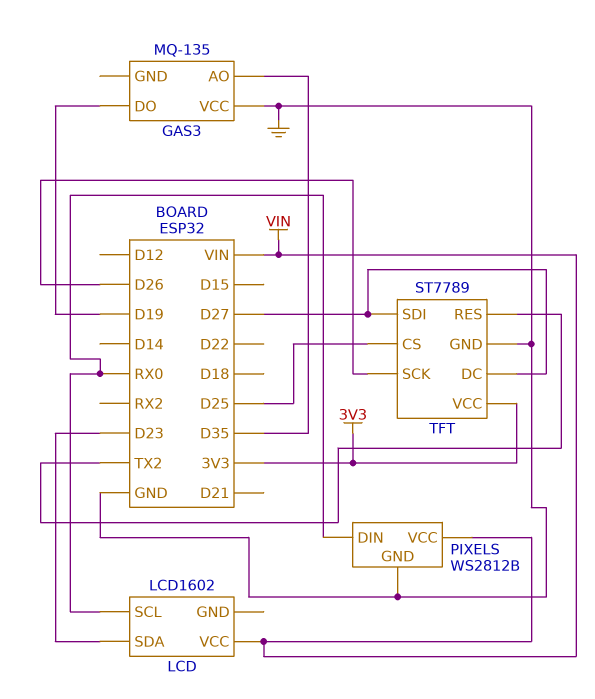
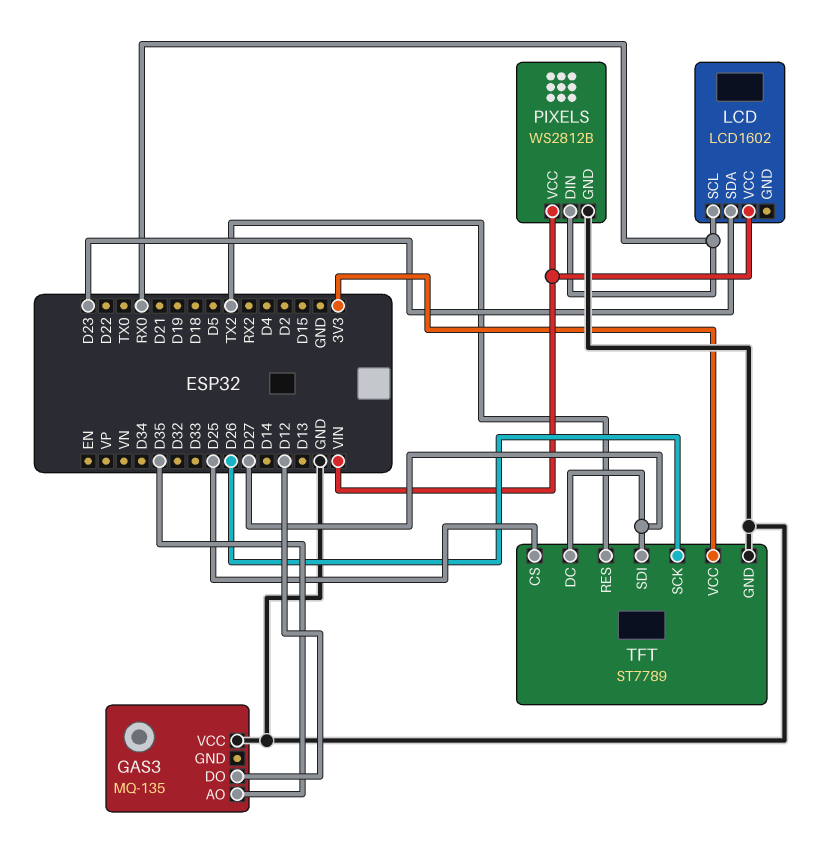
GAS3 pin DO: D19 -> D12

